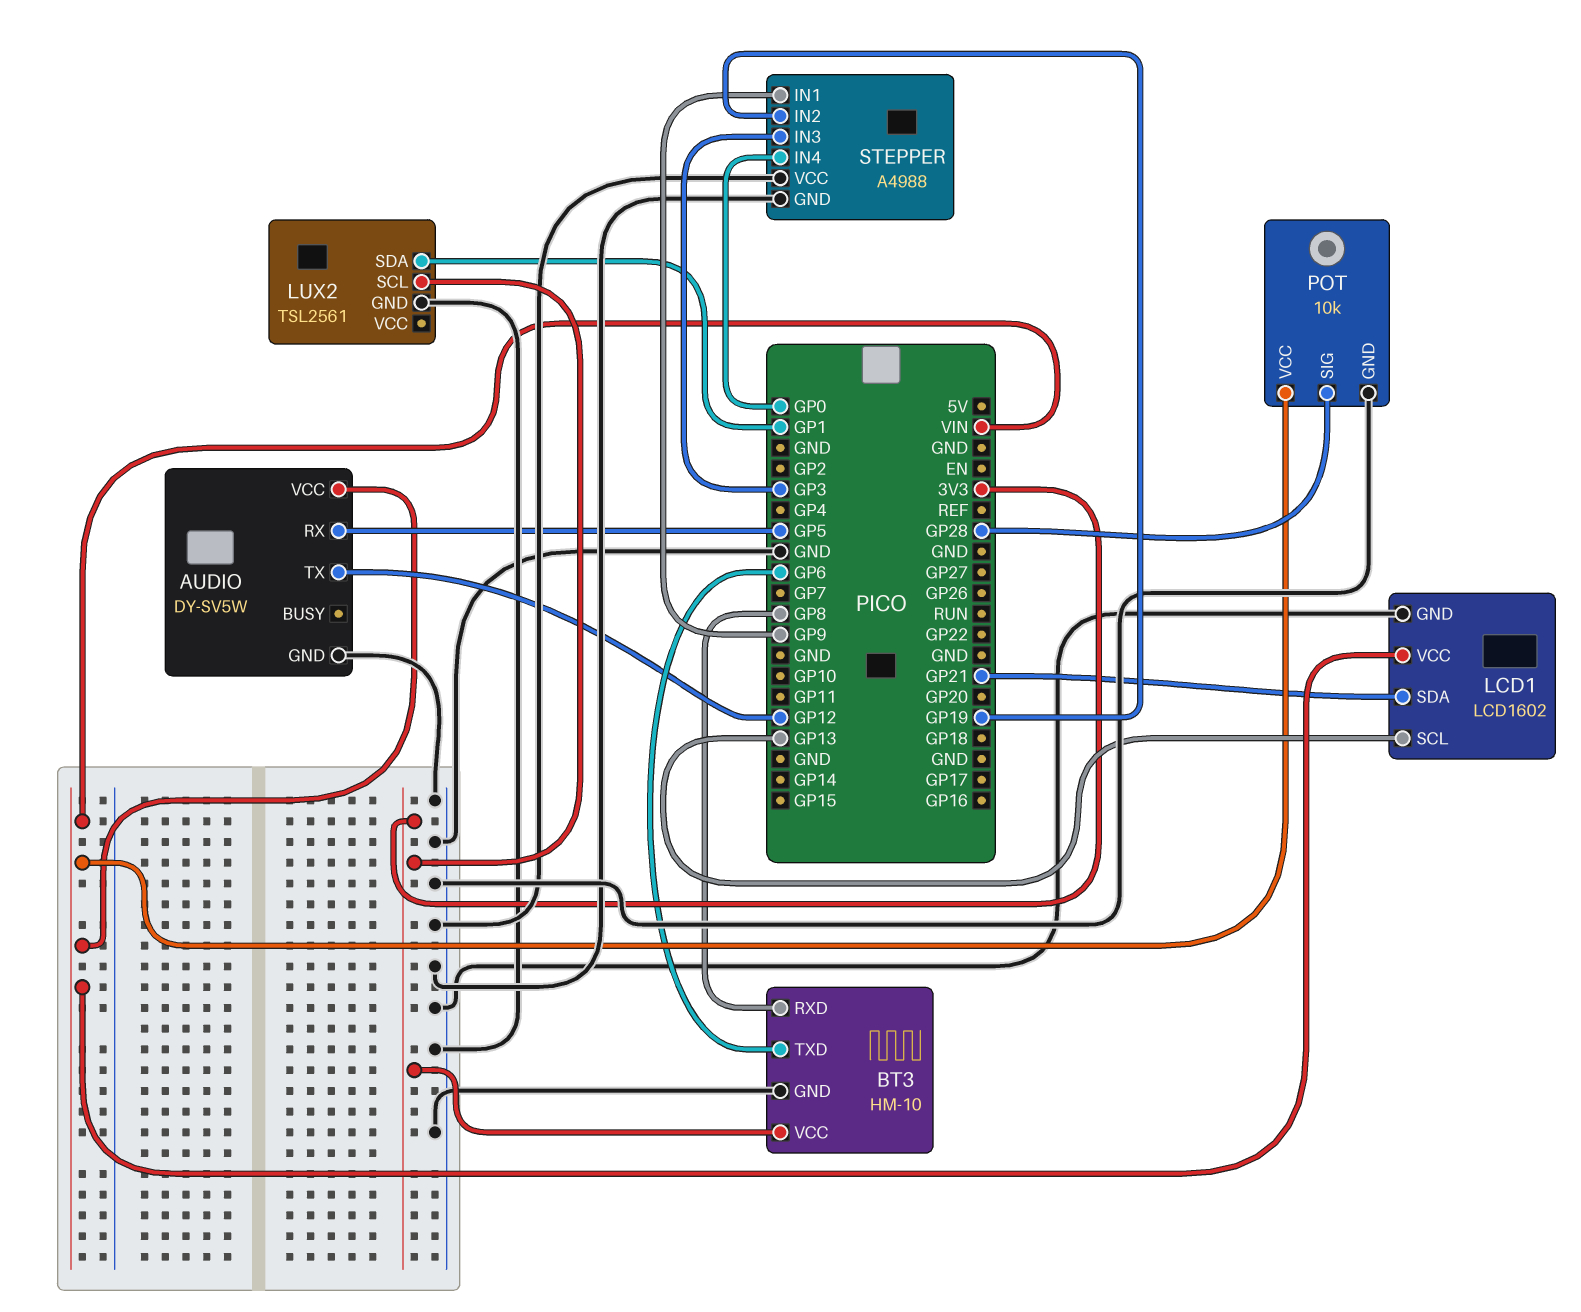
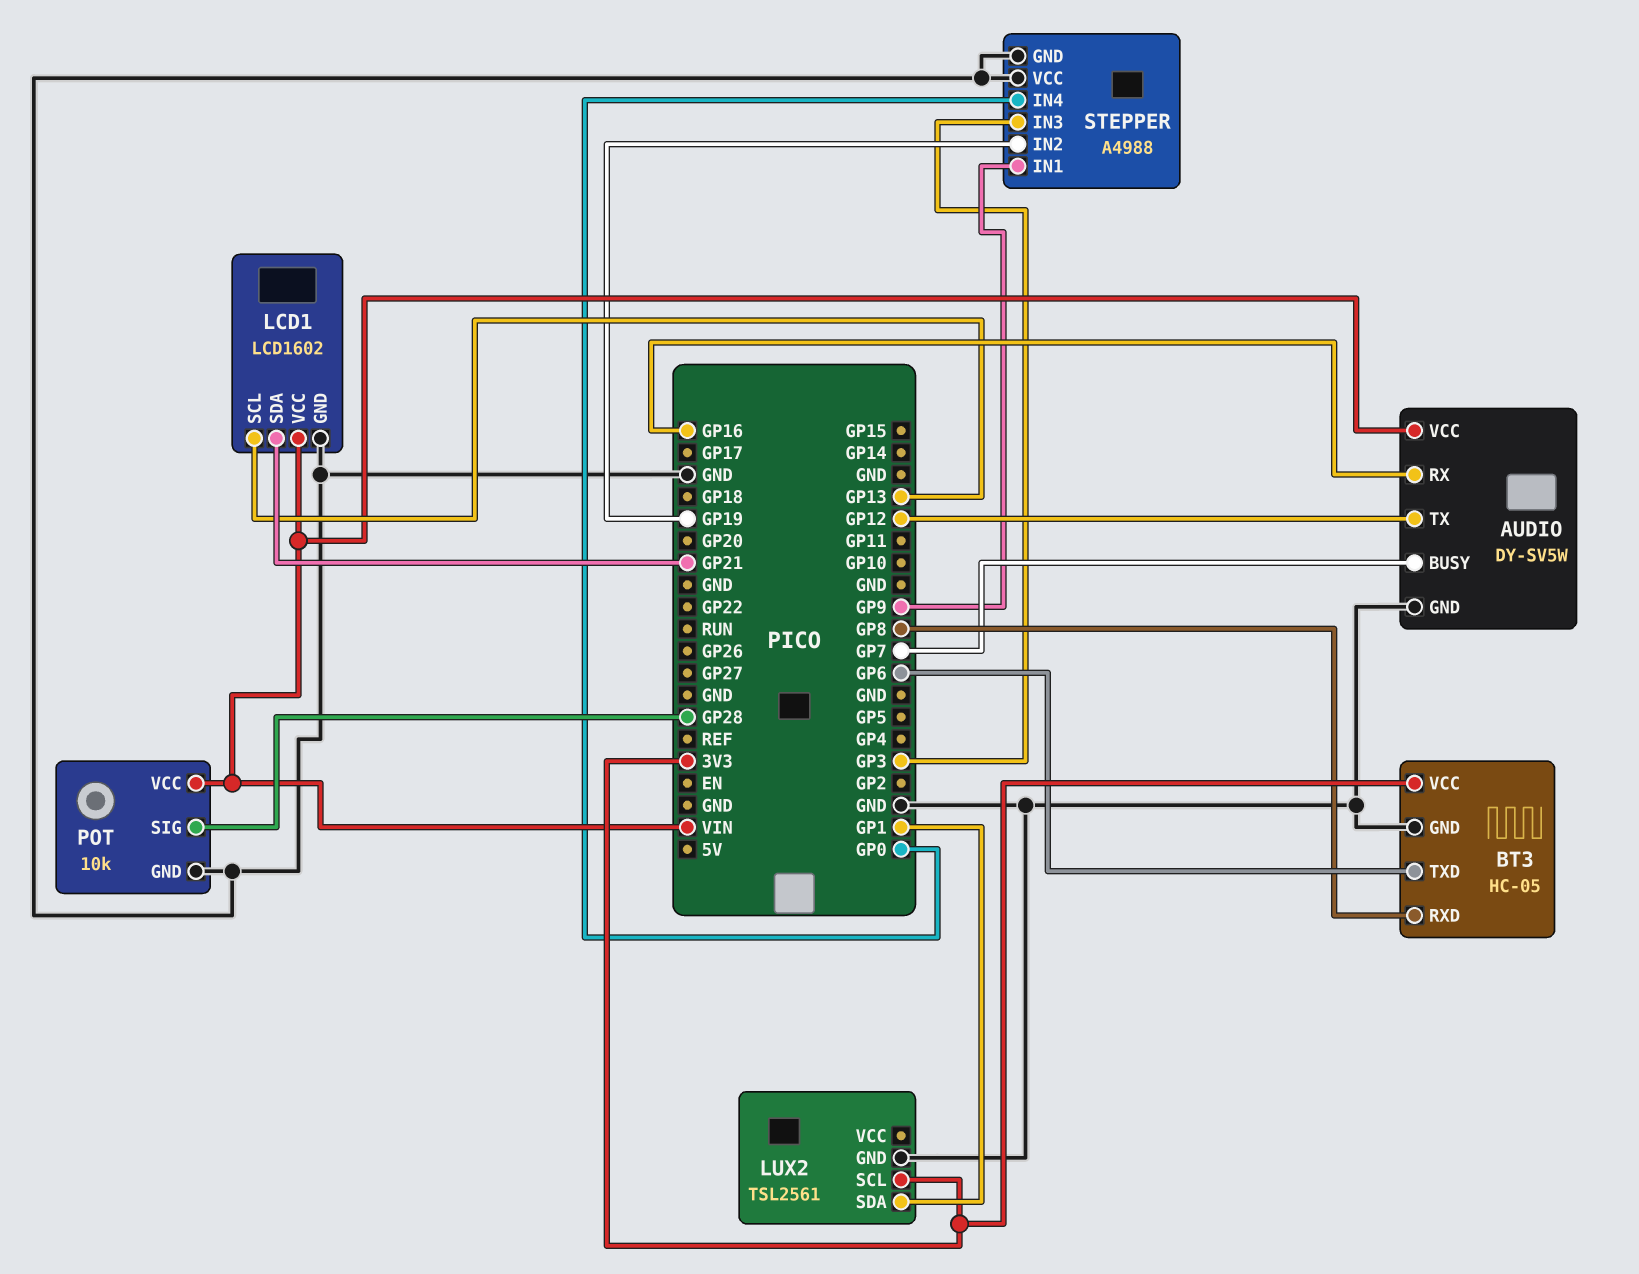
AUDIO pin BUSY: none -> GP7
AUDIO pin RX: GP5 -> GP16
BT3: HM-10 -> HC-05

